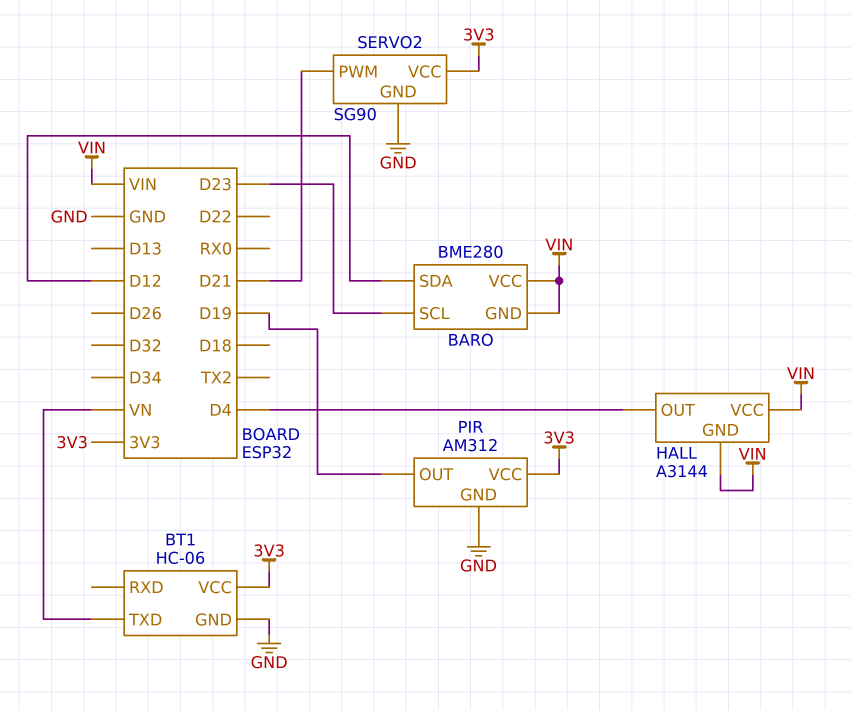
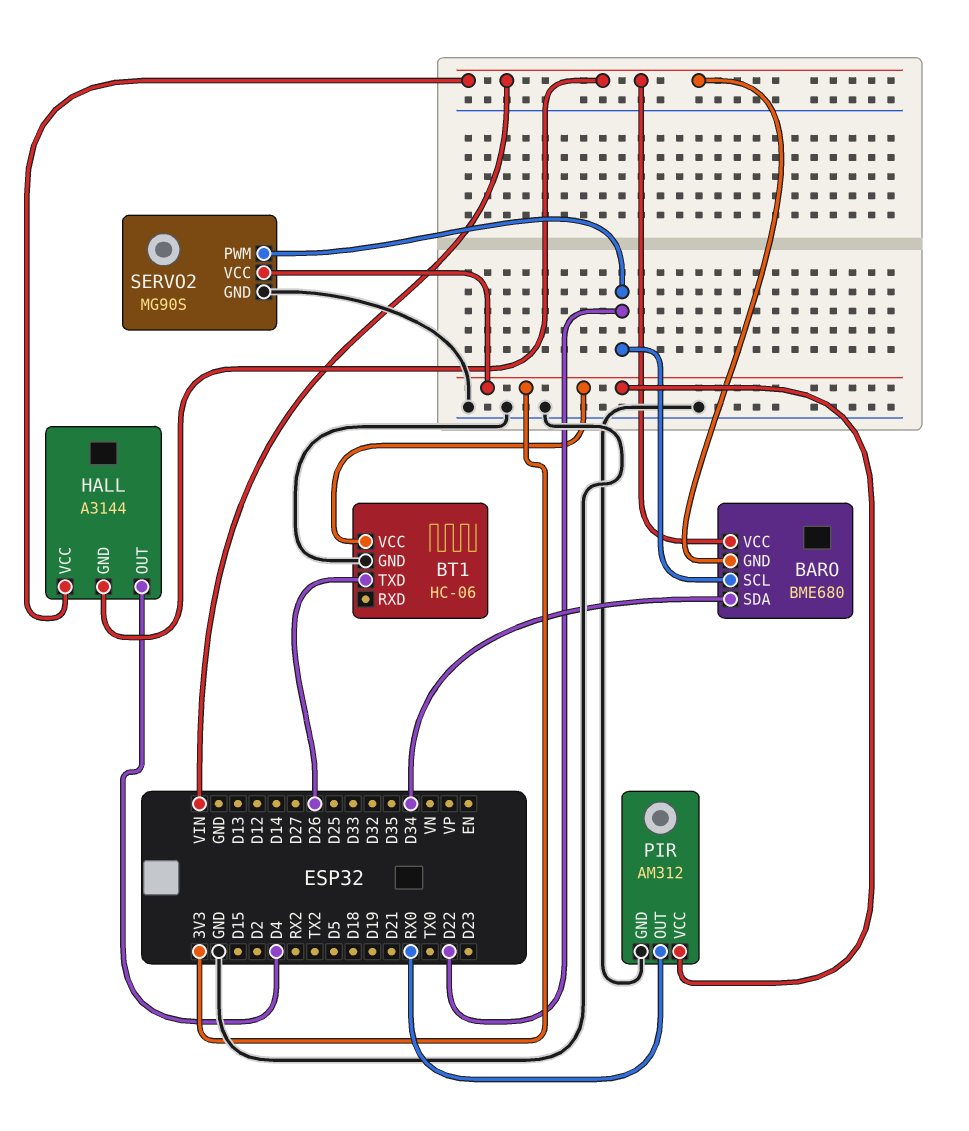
BARO: BME280 -> BME680
BARO pin SCL: D23 -> D22
BARO pin SDA: D12 -> D34
BT1 pin TXD: VN -> D26
PIR pin OUT: D19 -> RX0
SERVO2: SG90 -> MG90S
SERVO2 pin PWM: D21 -> D22

